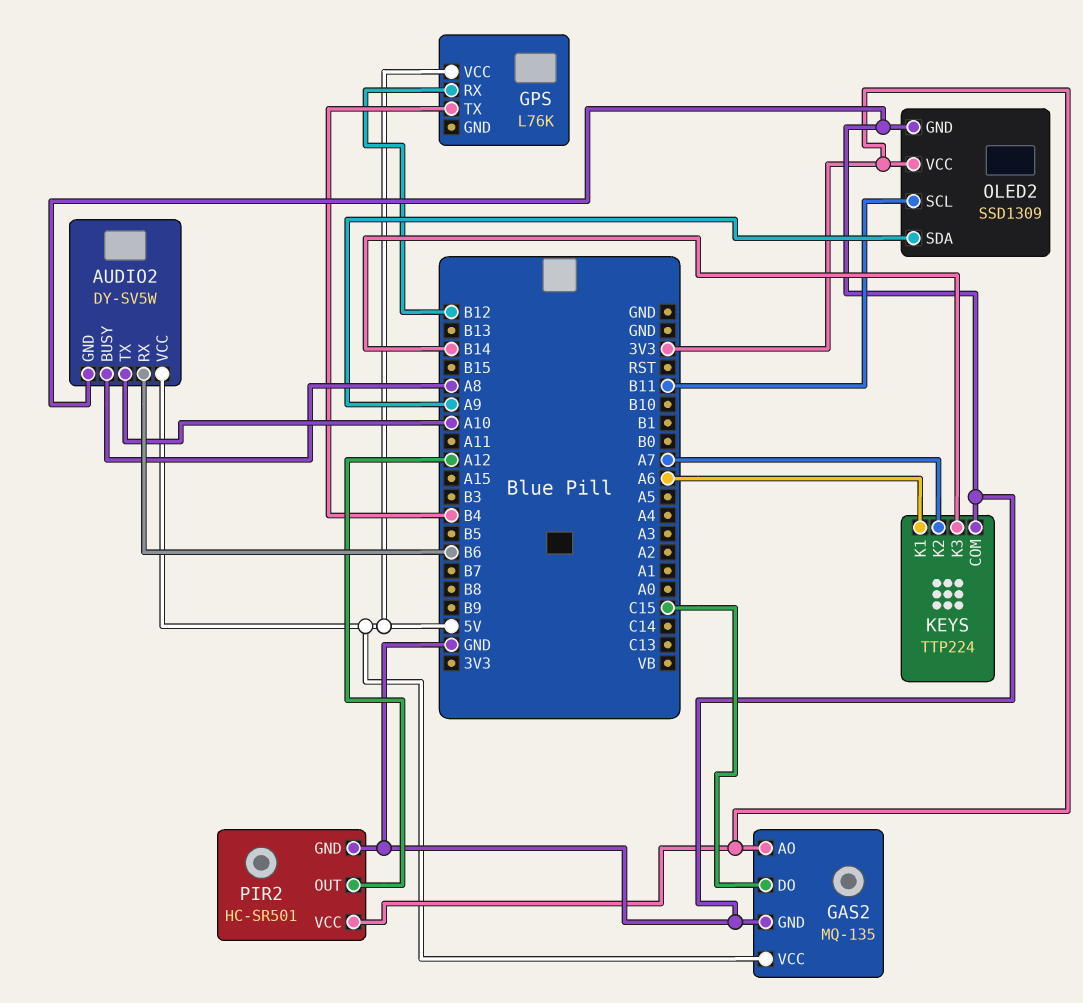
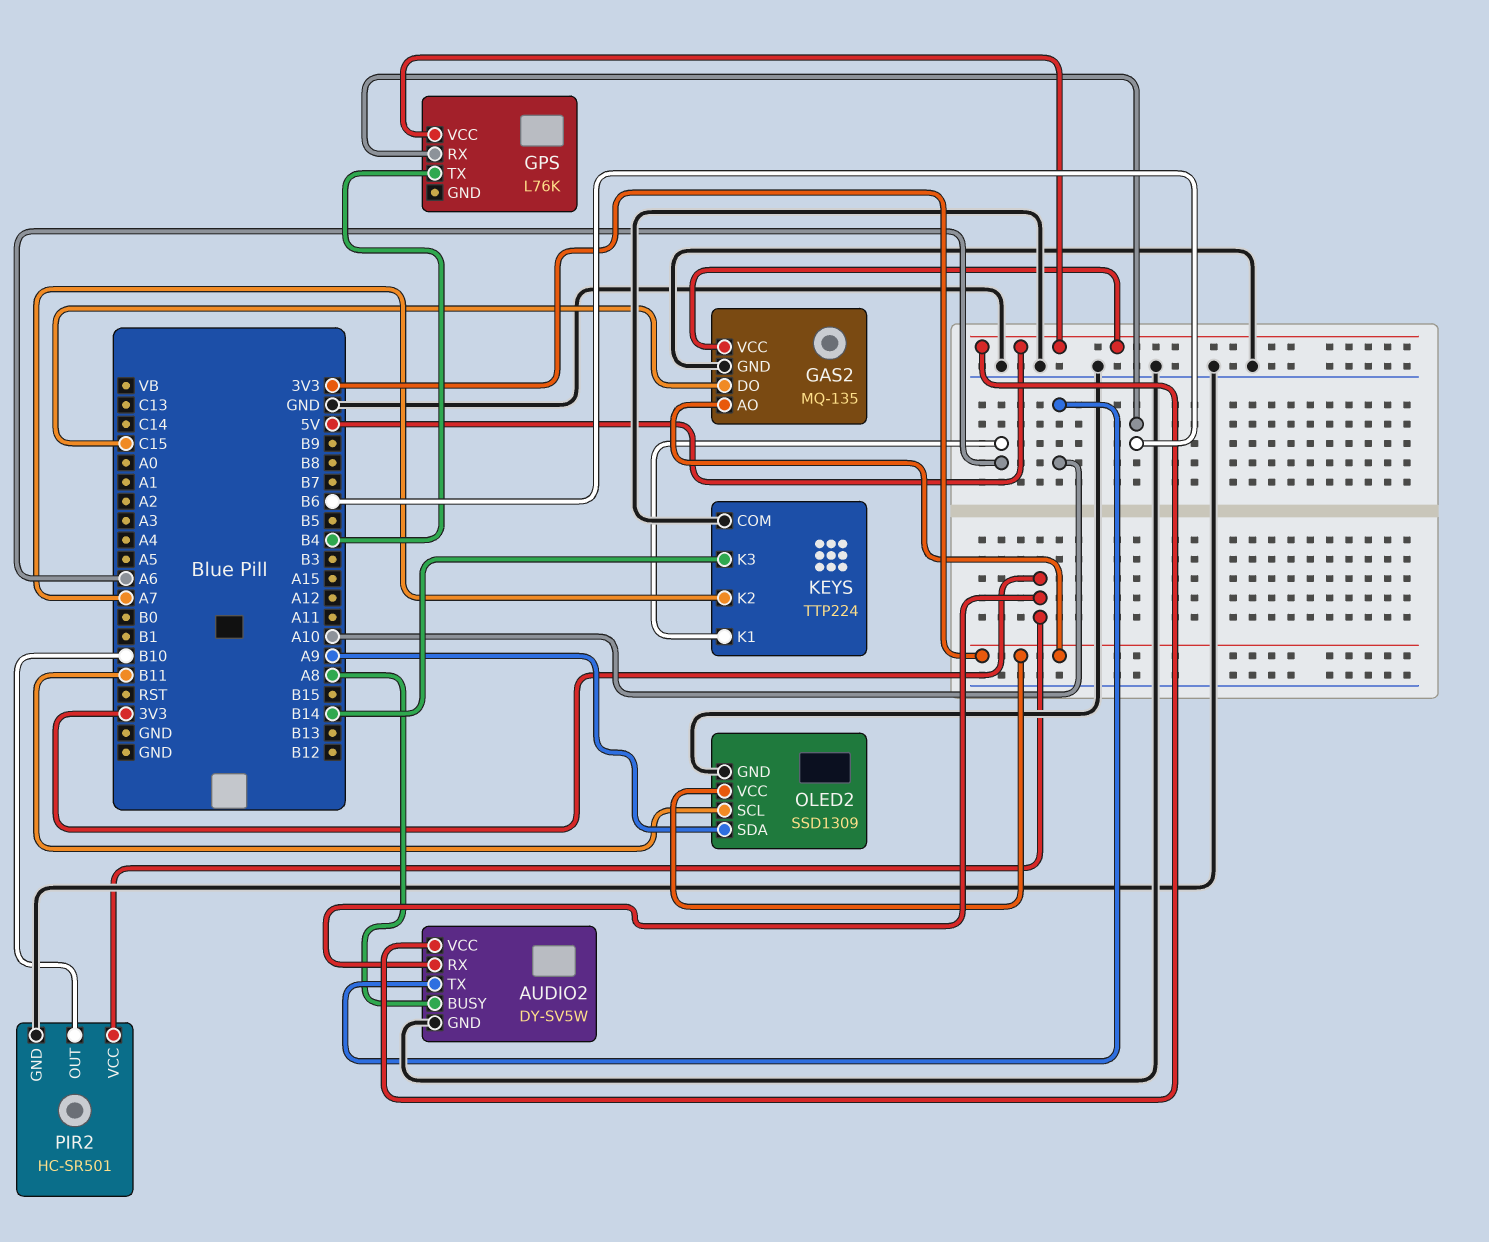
AUDIO2 pin RX: B6 -> 3V3
GPS pin RX: B12 -> B6
PIR2 pin OUT: A12 -> B10

